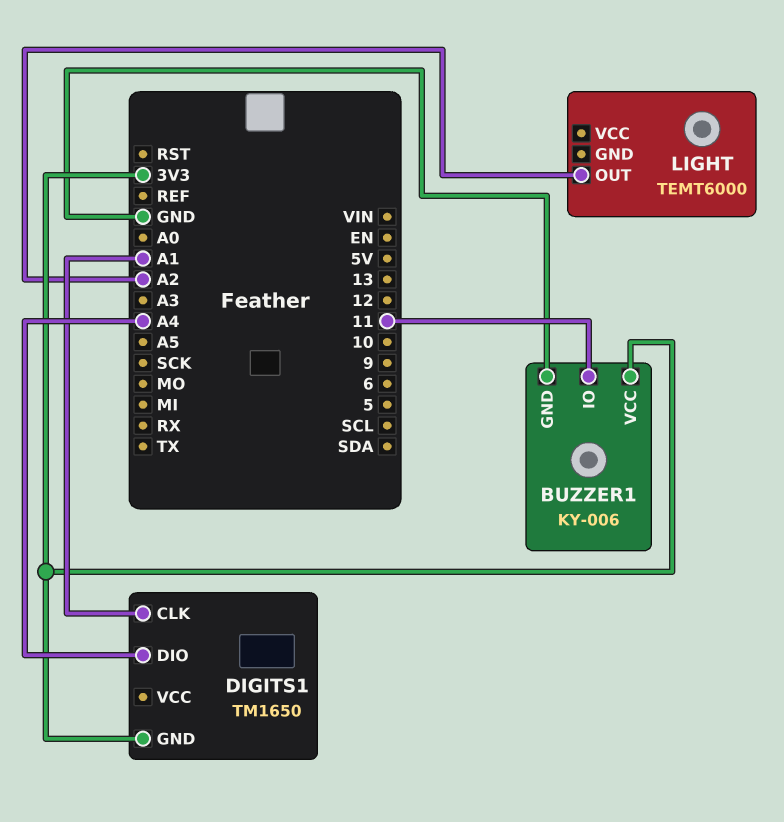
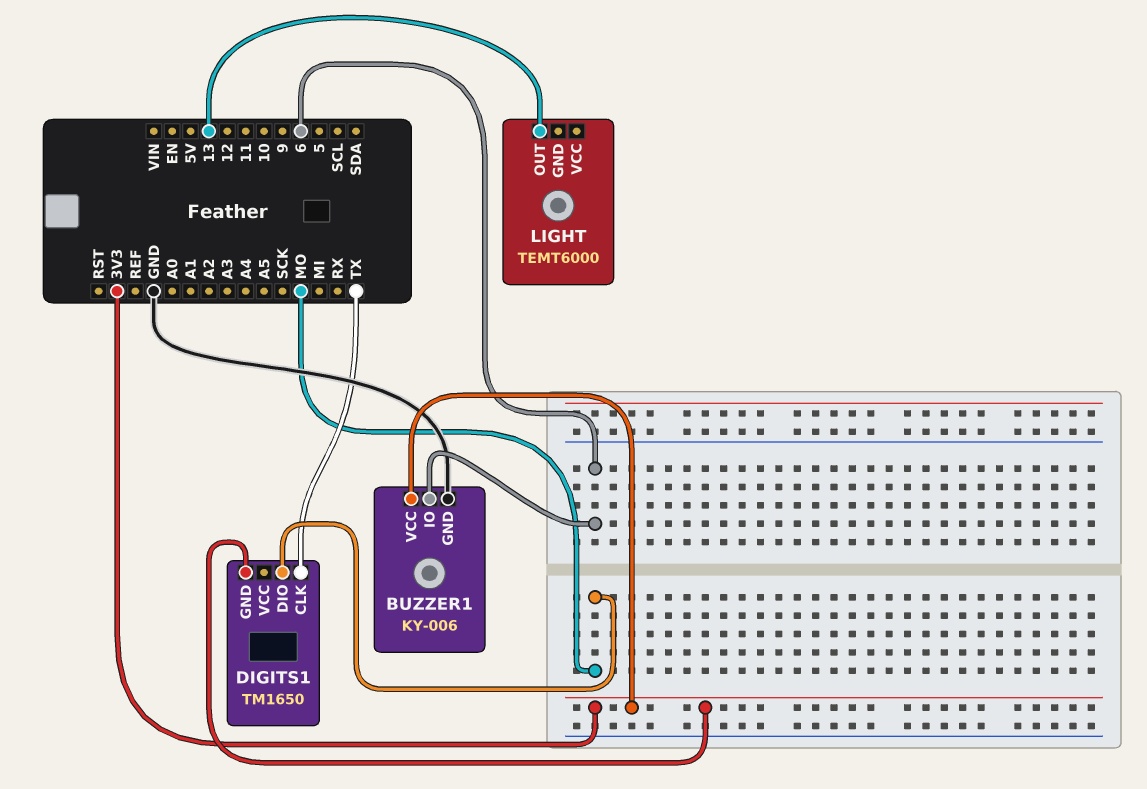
BUZZER1 pin IO: 11 -> 6
DIGITS1 pin CLK: A1 -> TX
DIGITS1 pin DIO: A4 -> MO
LIGHT pin OUT: A2 -> 13

